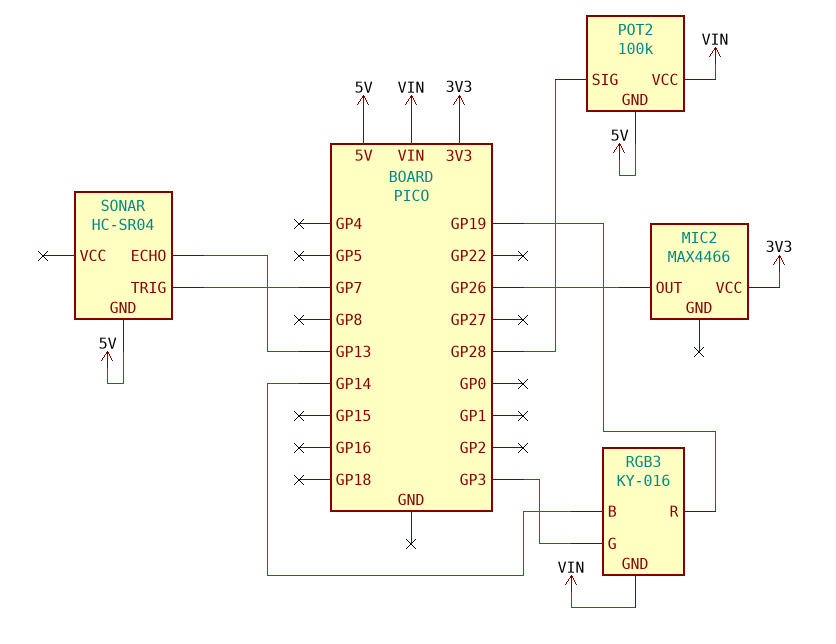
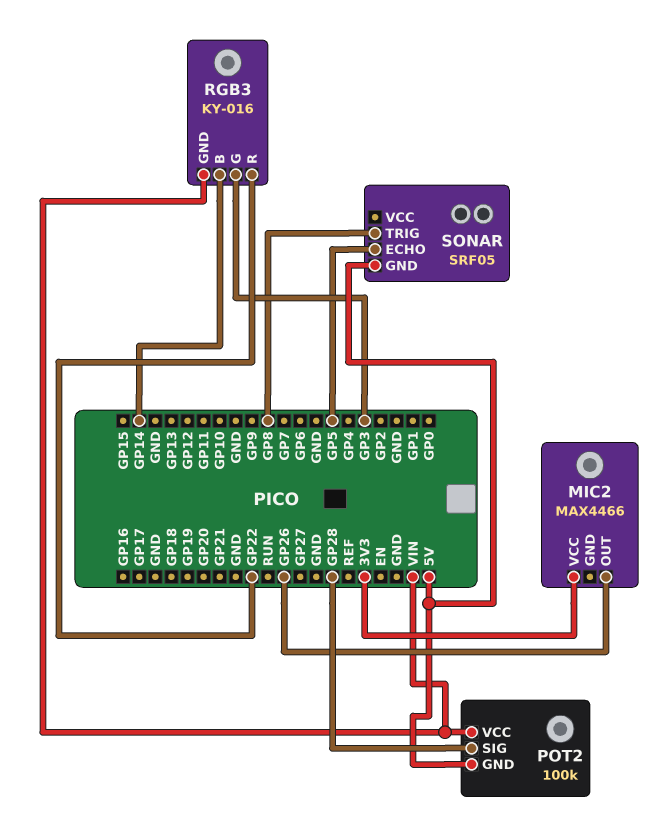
RGB3 pin R: GP19 -> GP22
SONAR: HC-SR04 -> SRF05
SONAR pin ECHO: GP13 -> GP5
SONAR pin TRIG: GP7 -> GP8

